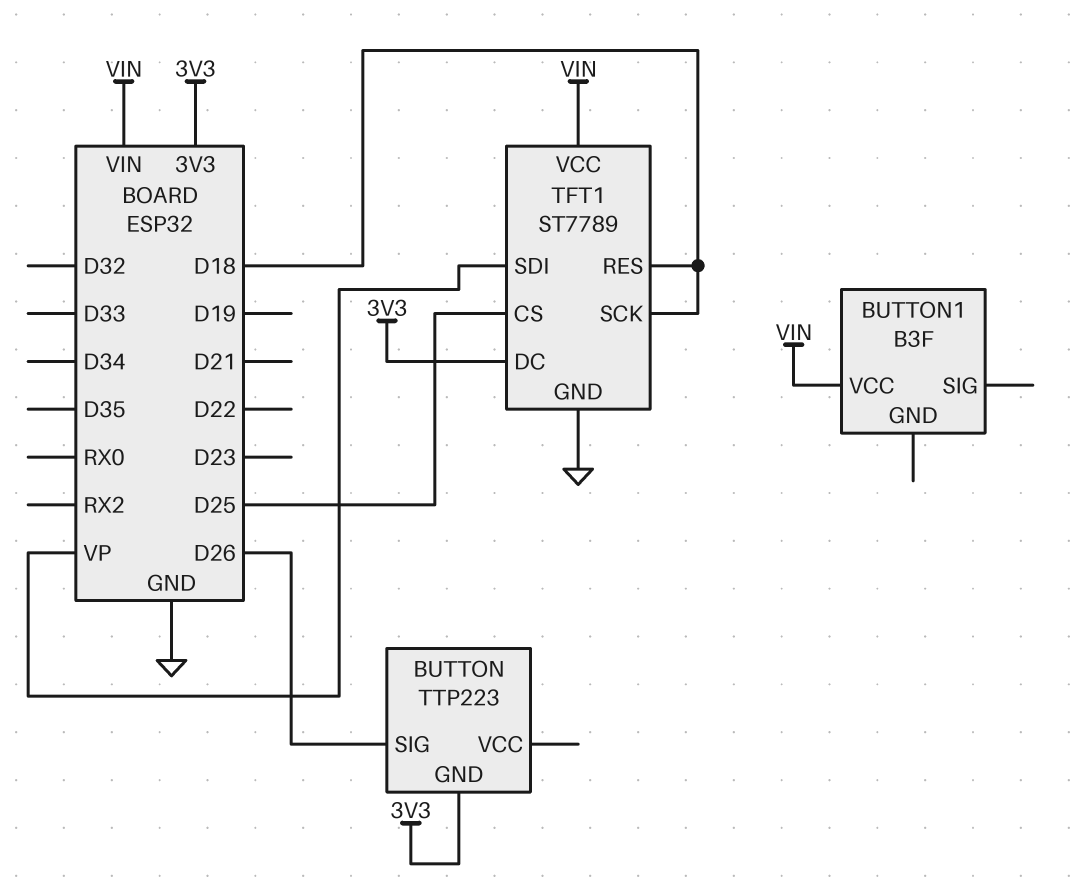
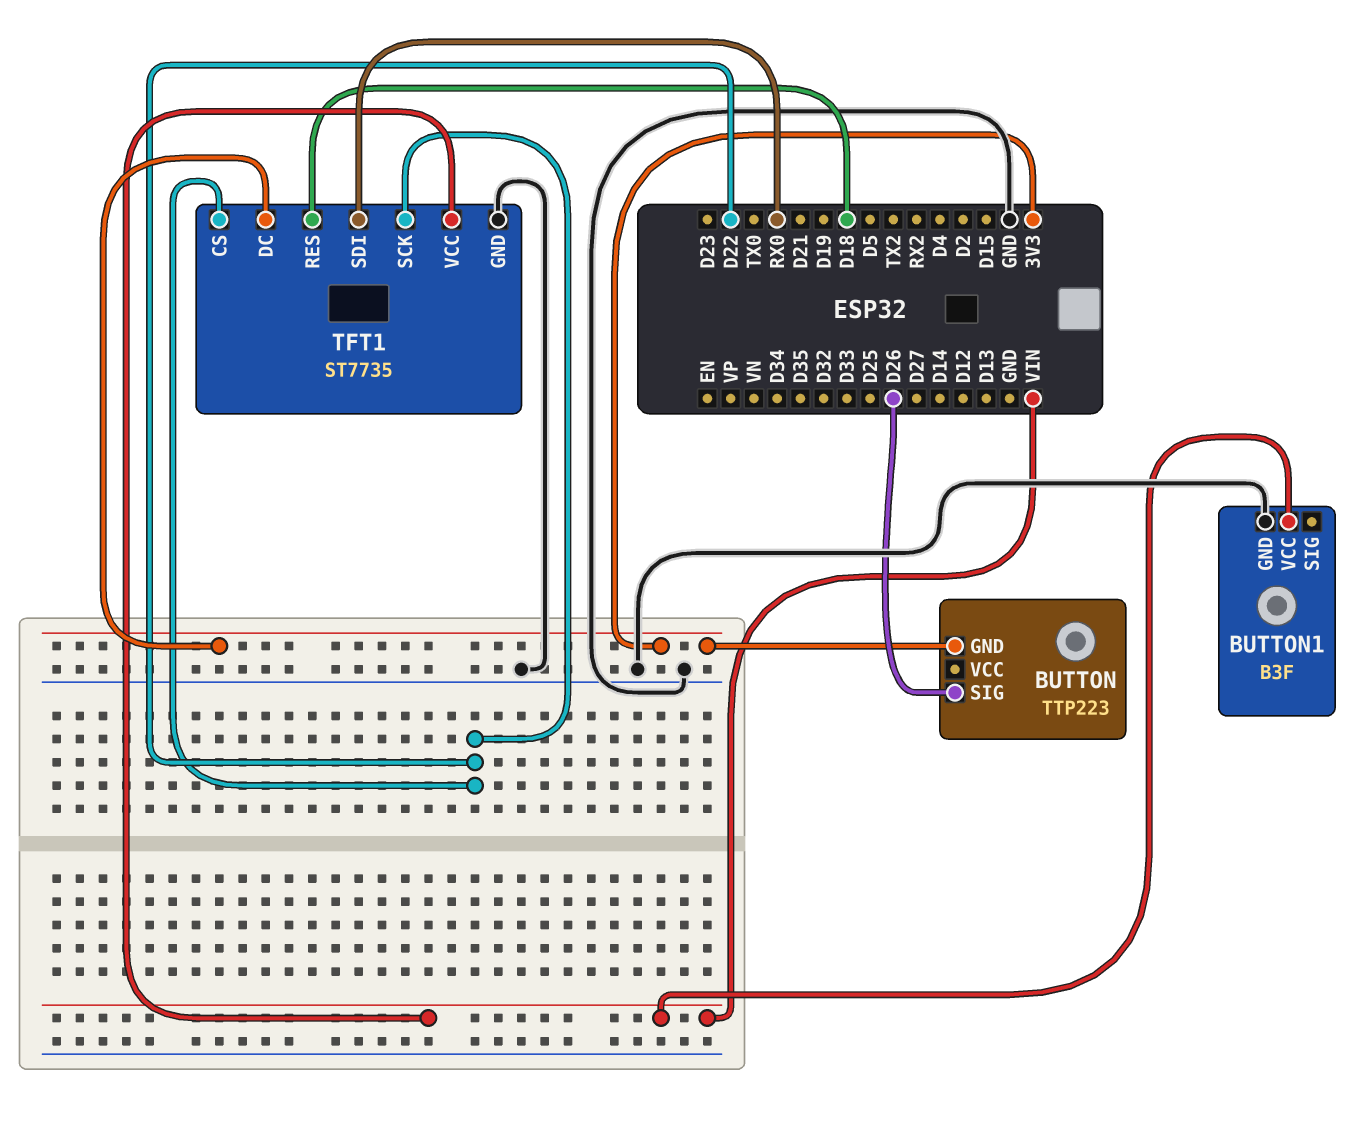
BUTTON1 pin GND: none -> GND
TFT1: ST7789 -> ST7735
TFT1 pin CS: D25 -> D22
TFT1 pin SCK: D18 -> D22
TFT1 pin SDI: VP -> RX0

